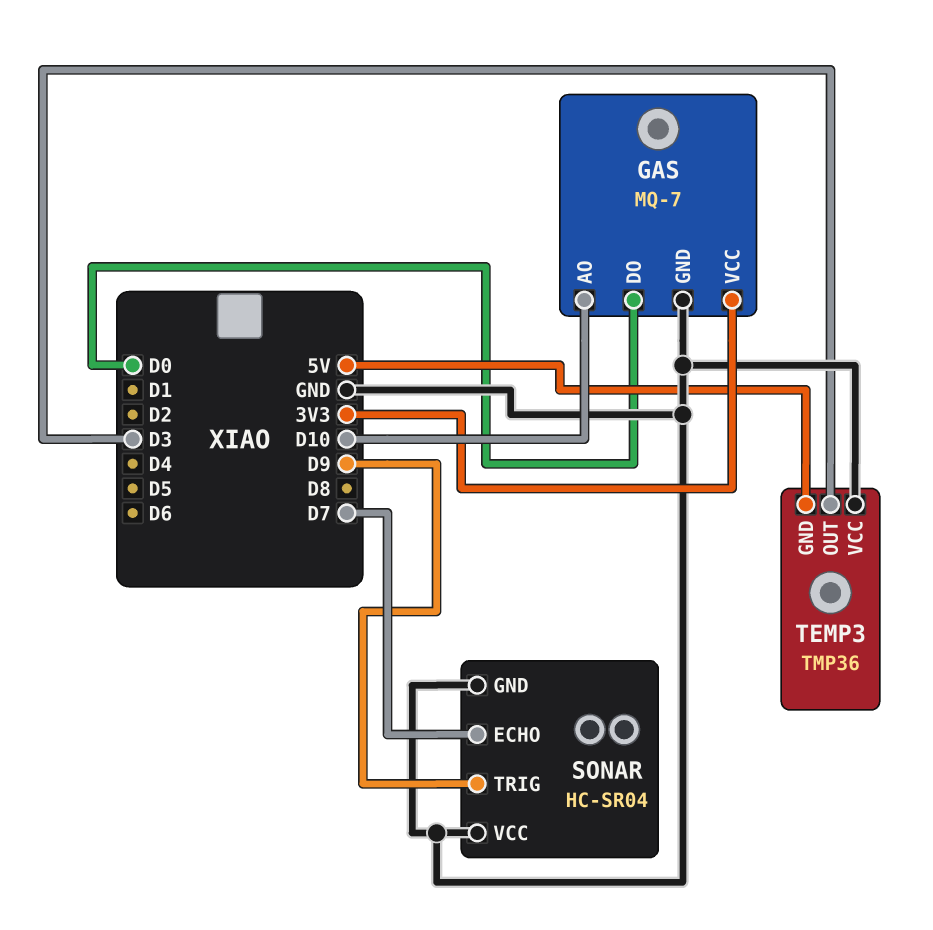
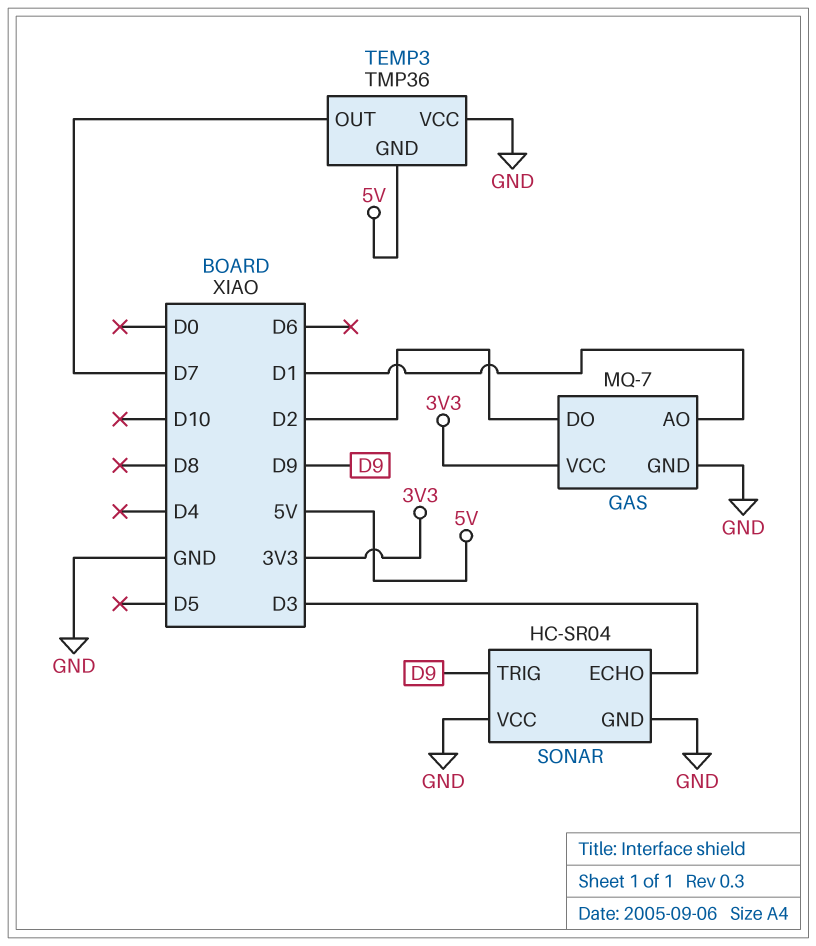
GAS pin AO: D10 -> D1
GAS pin DO: D0 -> D2
SONAR pin ECHO: D7 -> D3
TEMP3 pin OUT: D3 -> D7

